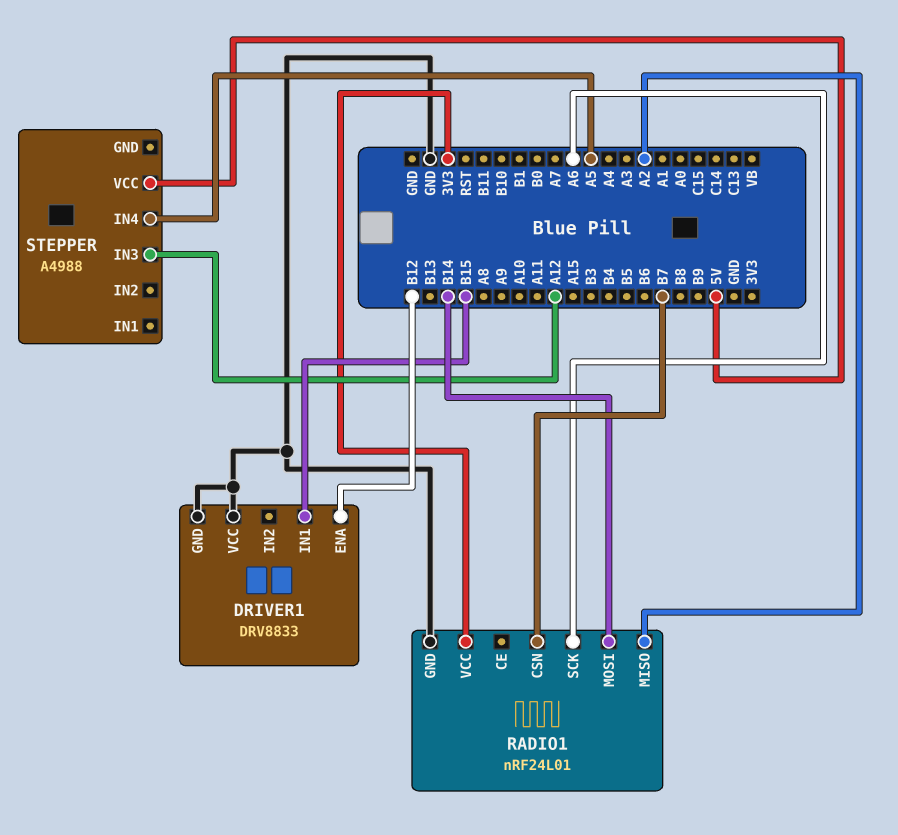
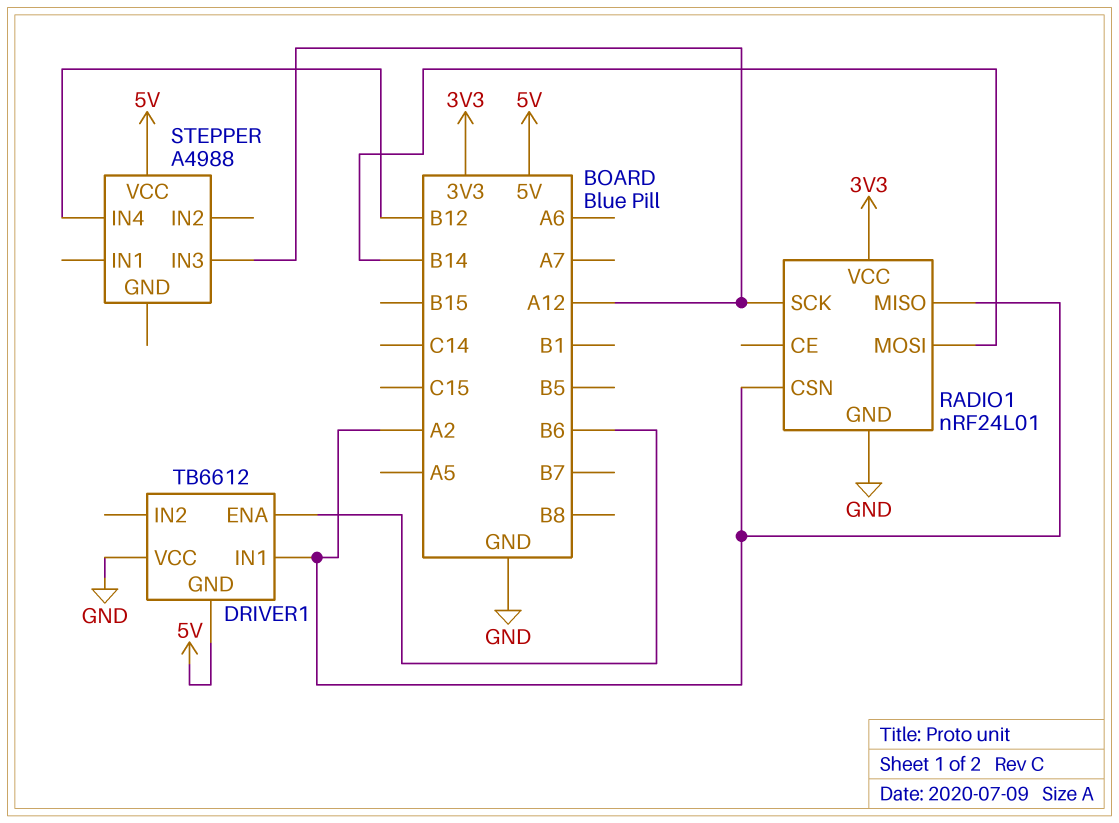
DRIVER1: DRV8833 -> TB6612
DRIVER1 pin ENA: B12 -> B6
DRIVER1 pin GND: GND -> 5V
DRIVER1 pin IN1: B15 -> A2
RADIO1 pin CSN: B7 -> A2
RADIO1 pin SCK: A6 -> A12
STEPPER pin IN4: A5 -> B12

